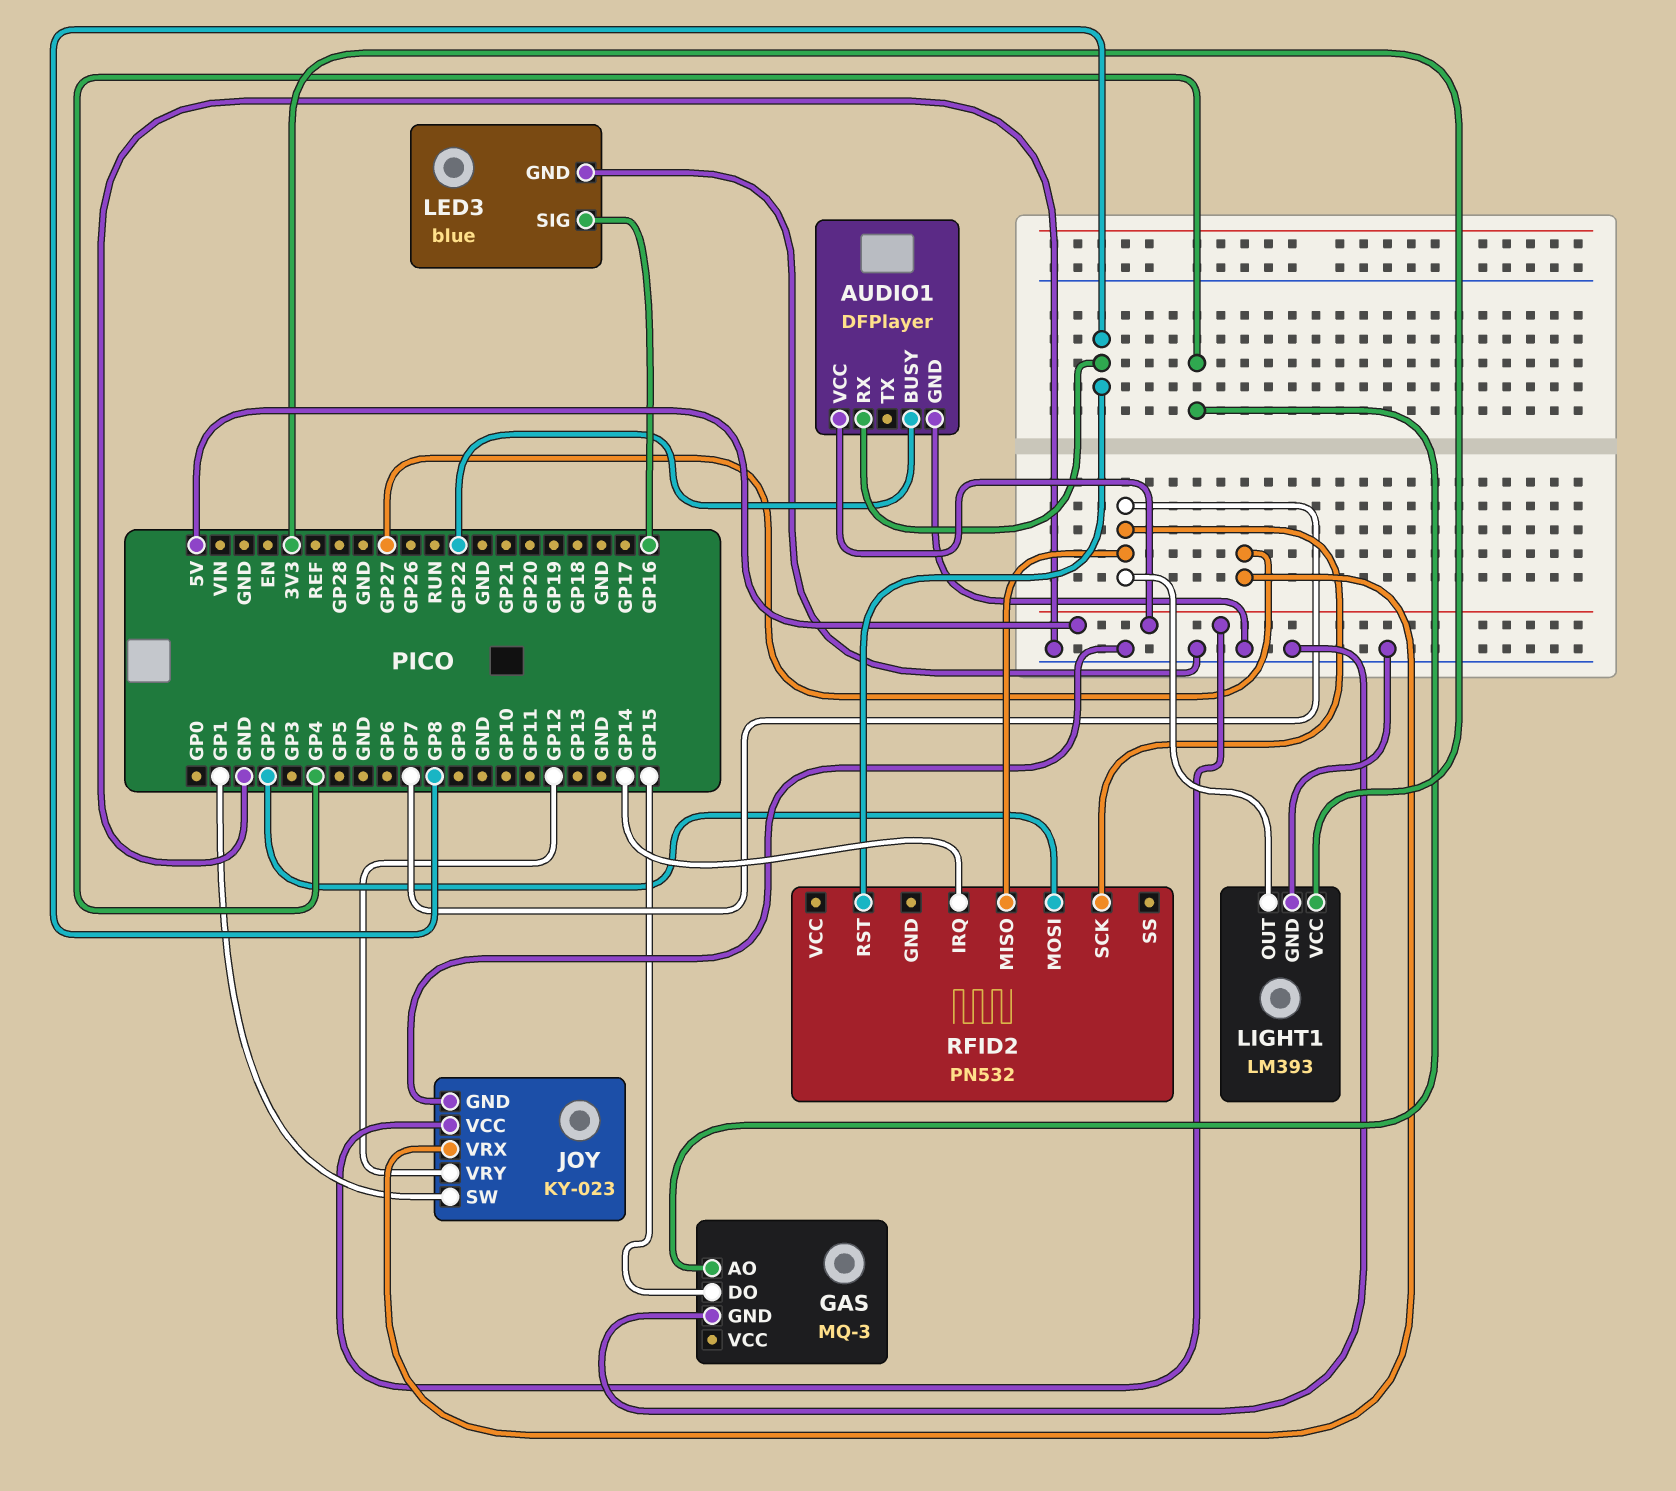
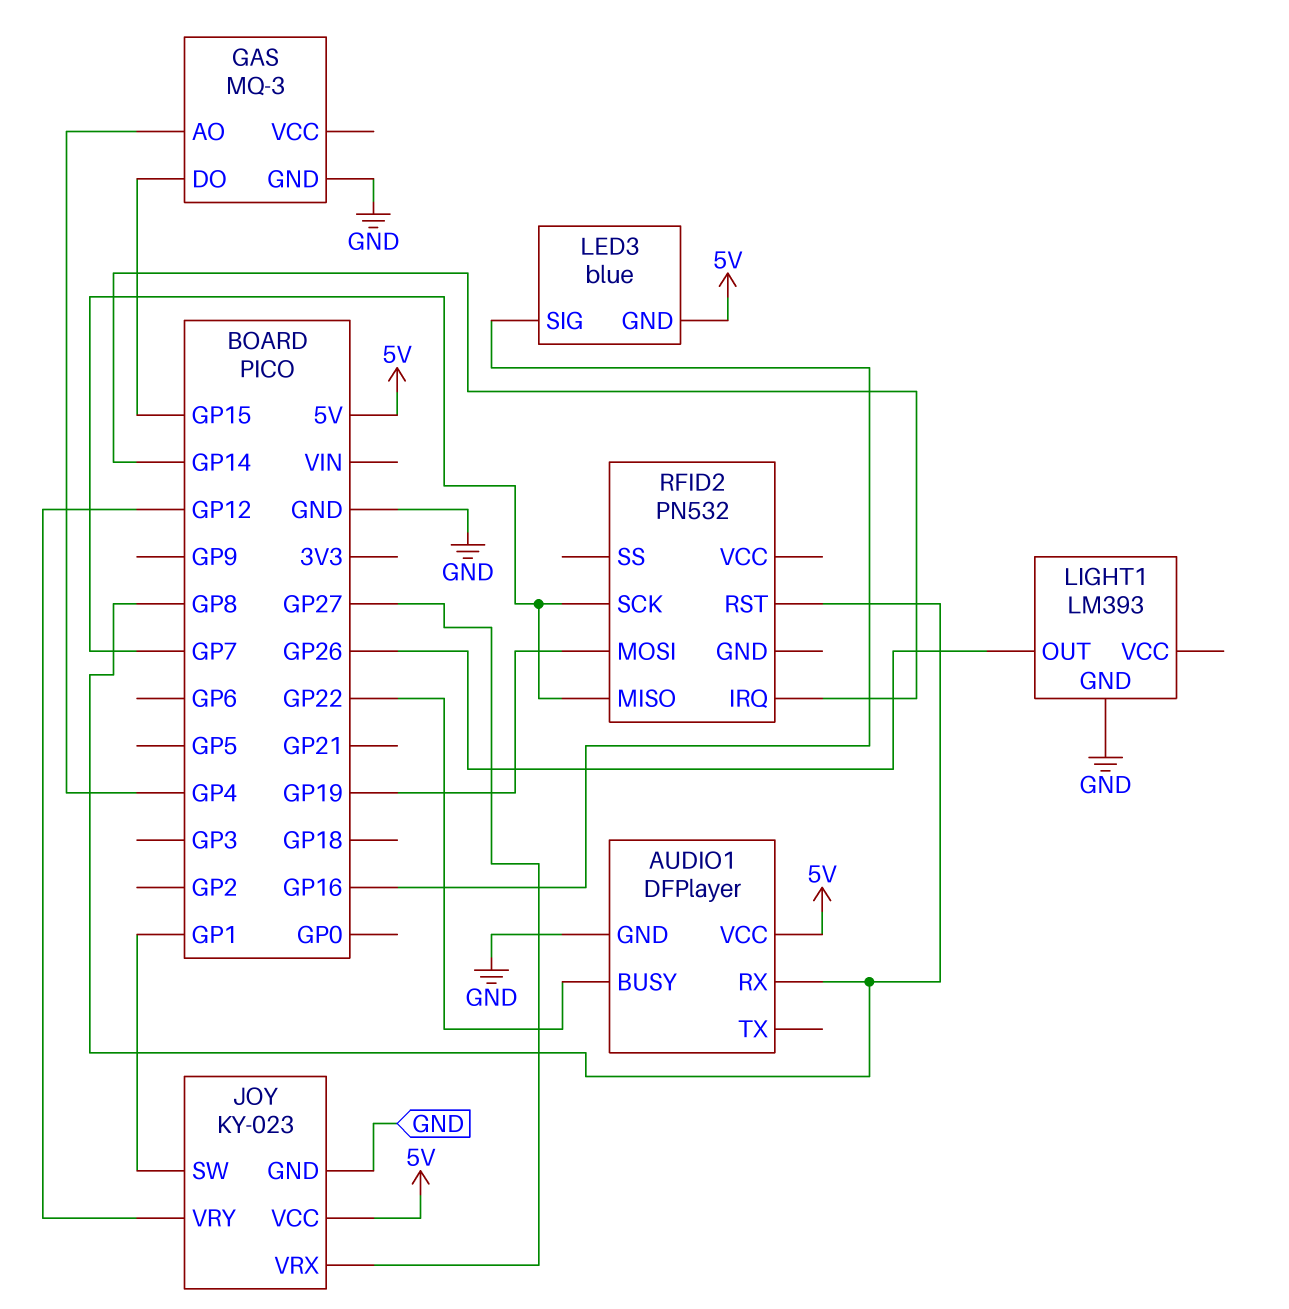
LED3 pin GND: GND -> 5V
LIGHT1 pin OUT: GP7 -> GP26
LIGHT1 pin VCC: 3V3 -> none
RFID2 pin MOSI: GP2 -> GP19

